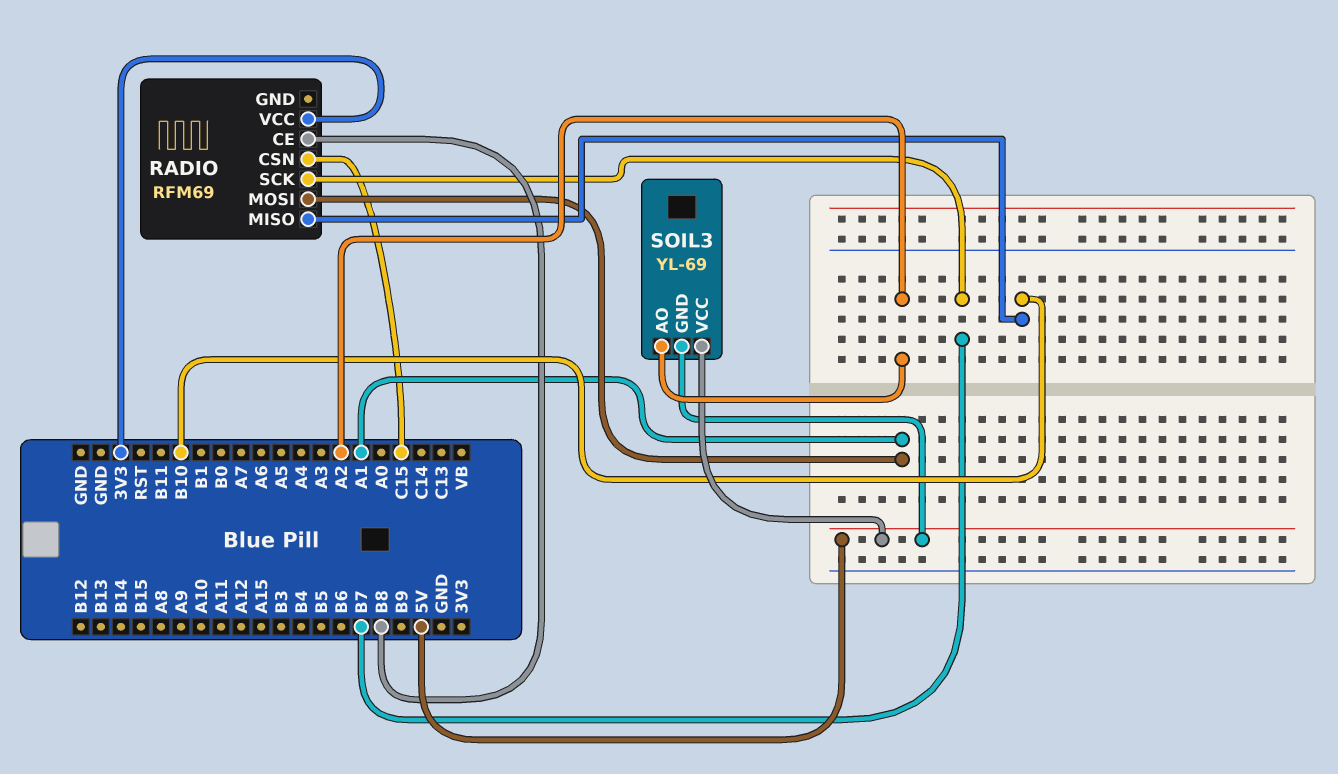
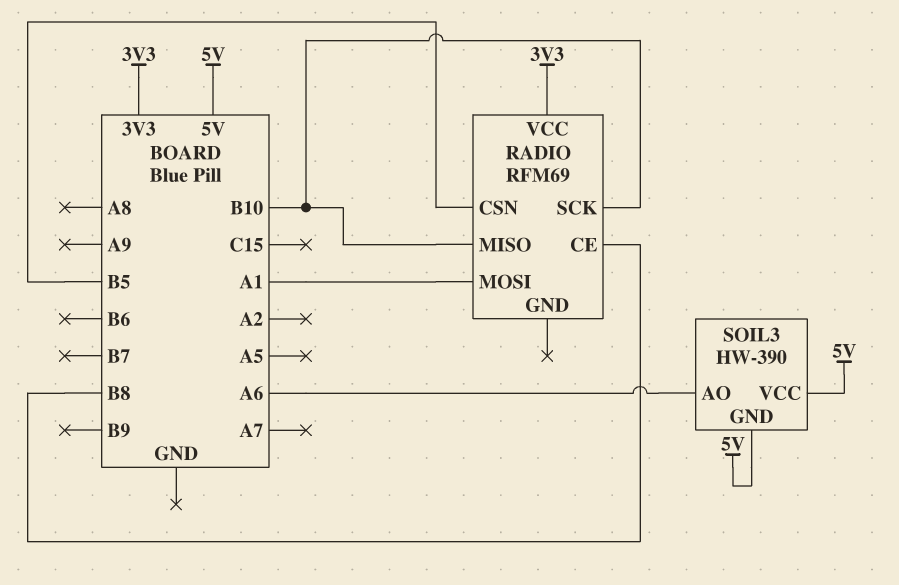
RADIO pin CSN: C15 -> B5
RADIO pin SCK: B7 -> B10
SOIL3: YL-69 -> HW-390
SOIL3 pin AO: A2 -> A6

